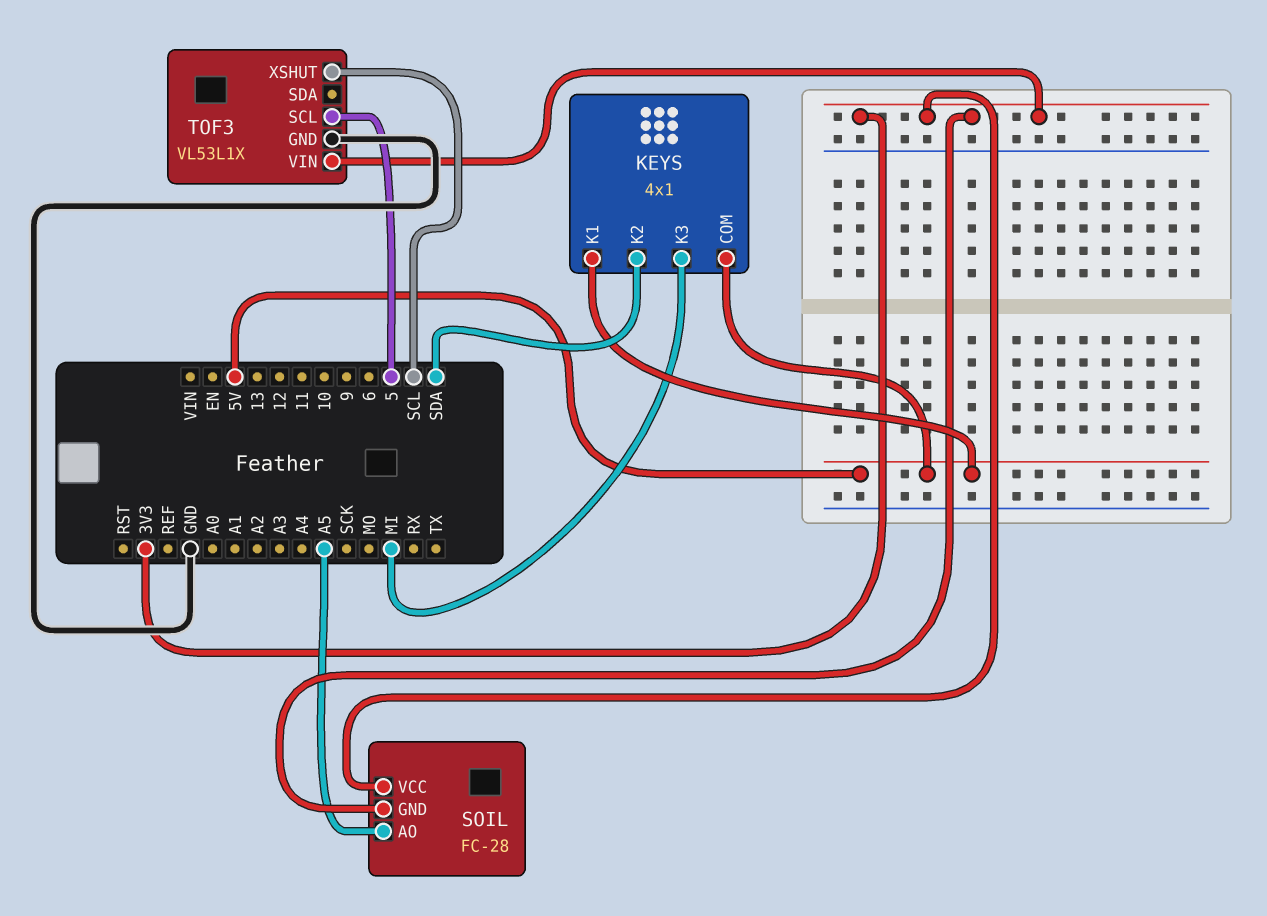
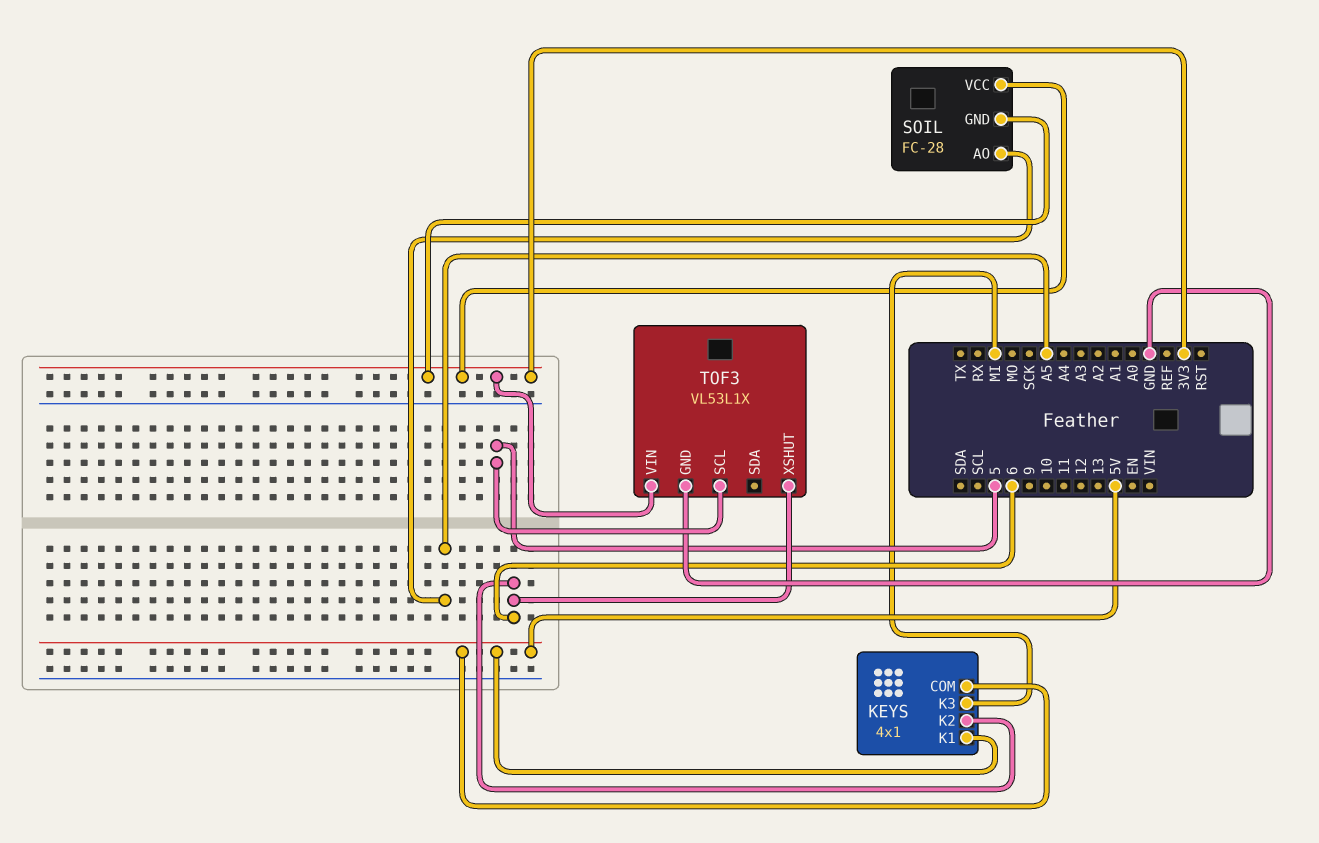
KEYS pin K2: SDA -> 6
TOF3 pin XSHUT: SCL -> 6

